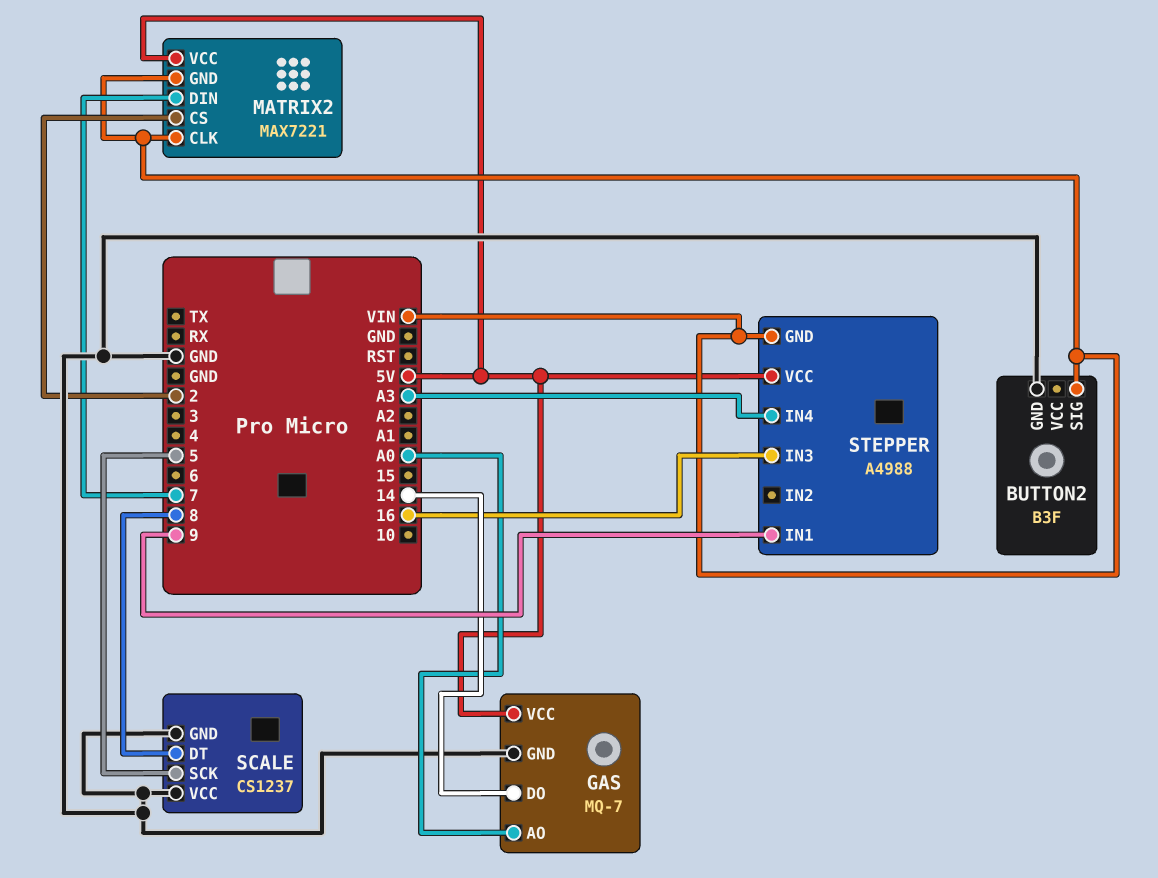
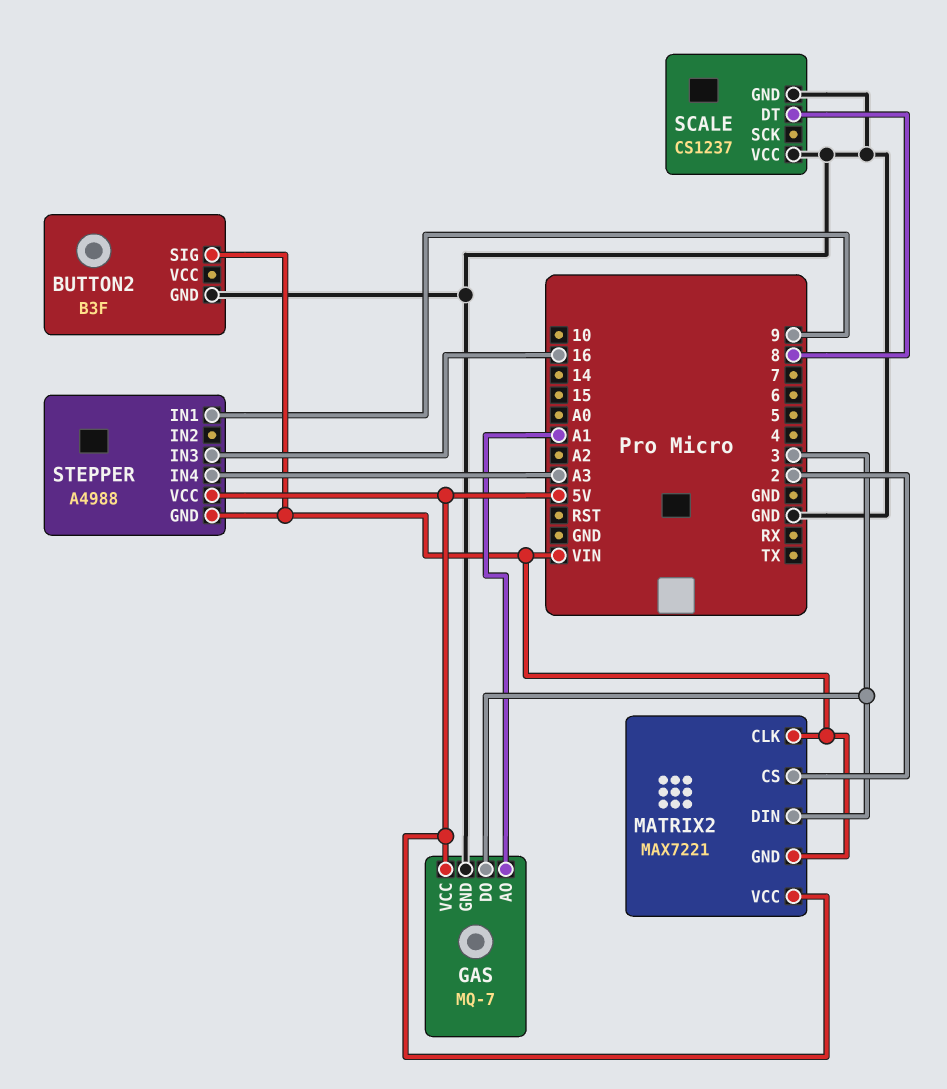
GAS pin AO: A0 -> A1
GAS pin DO: 14 -> 3
MATRIX2 pin DIN: 7 -> 3
SCALE pin SCK: 5 -> none

